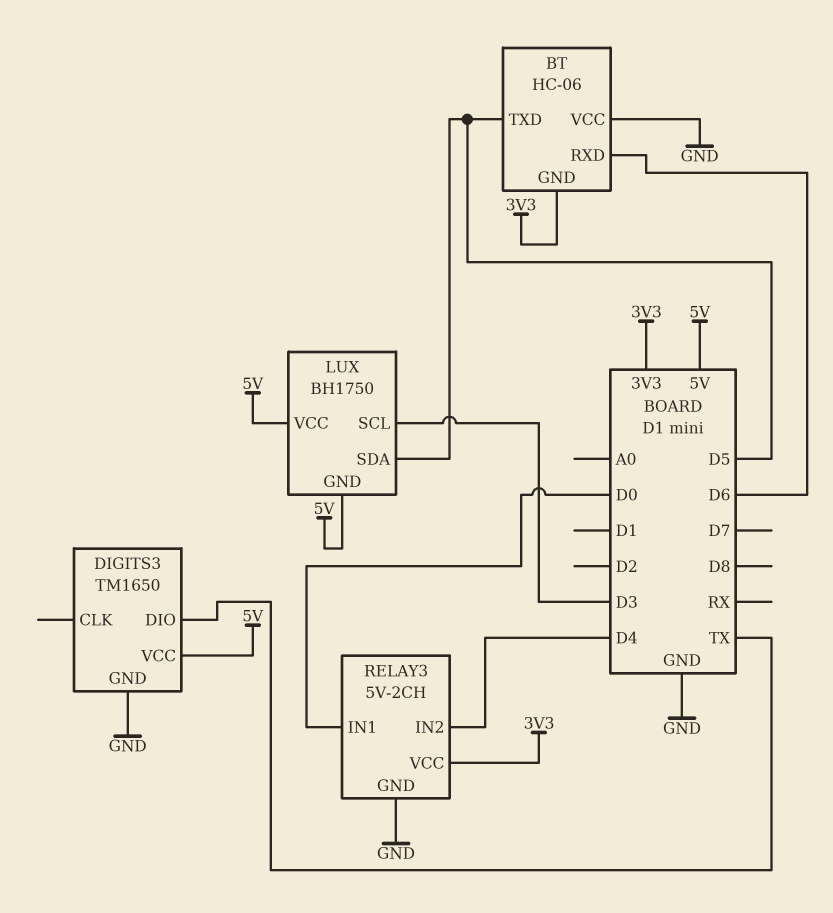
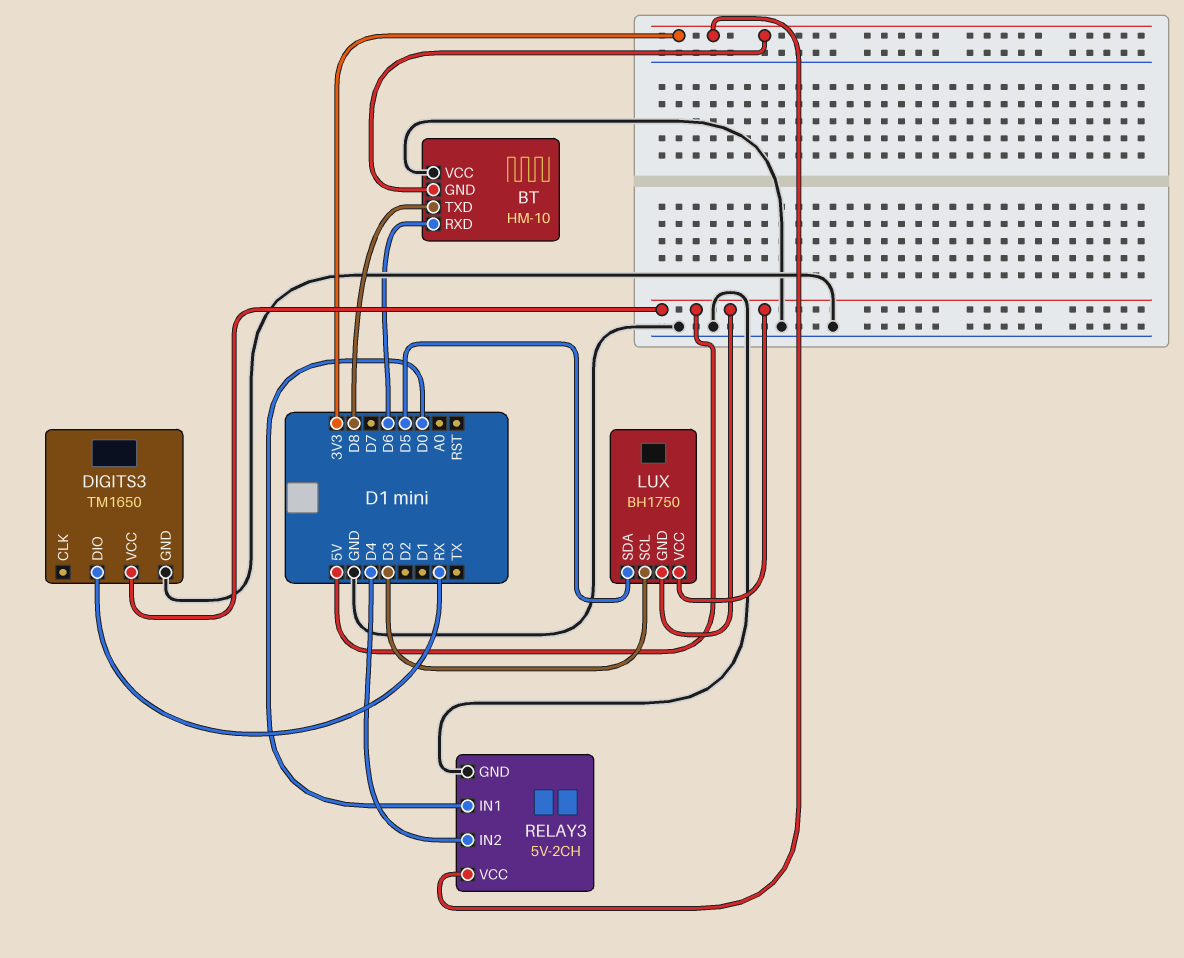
BT: HC-06 -> HM-10
BT pin TXD: D5 -> D8
DIGITS3 pin DIO: TX -> RX

